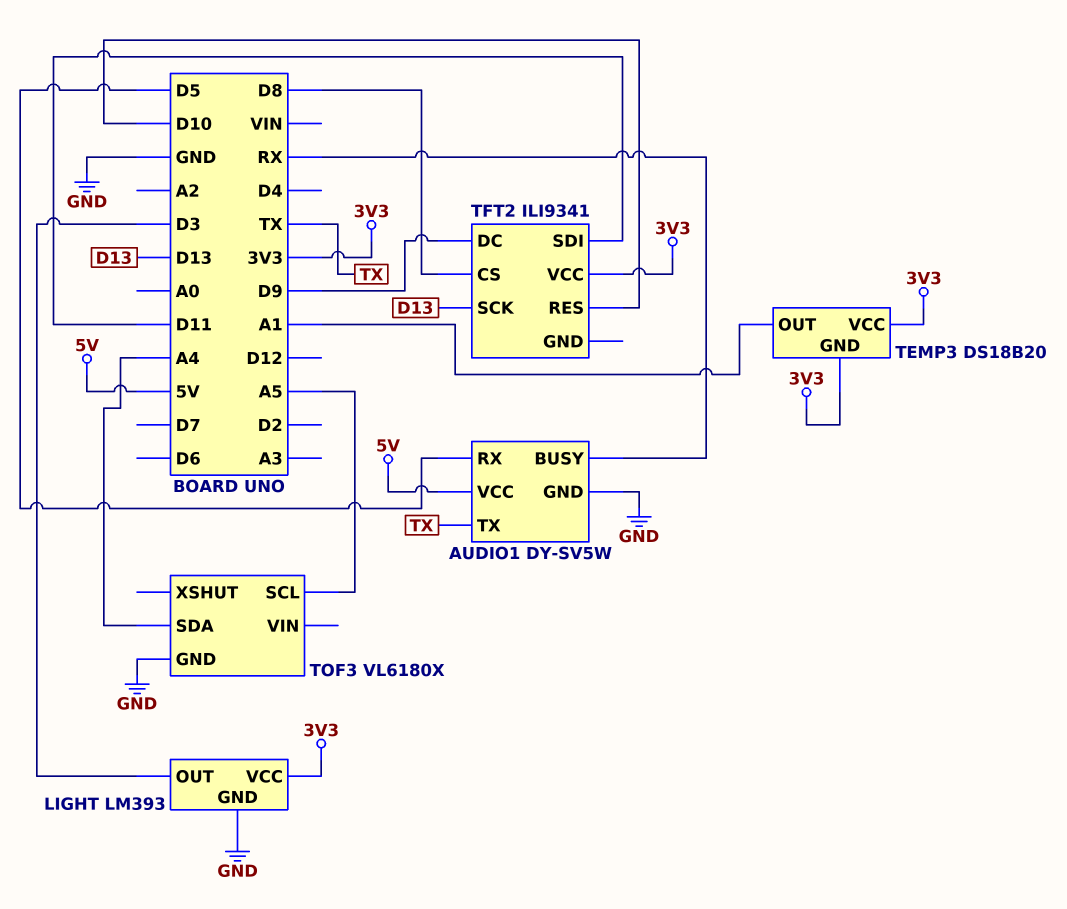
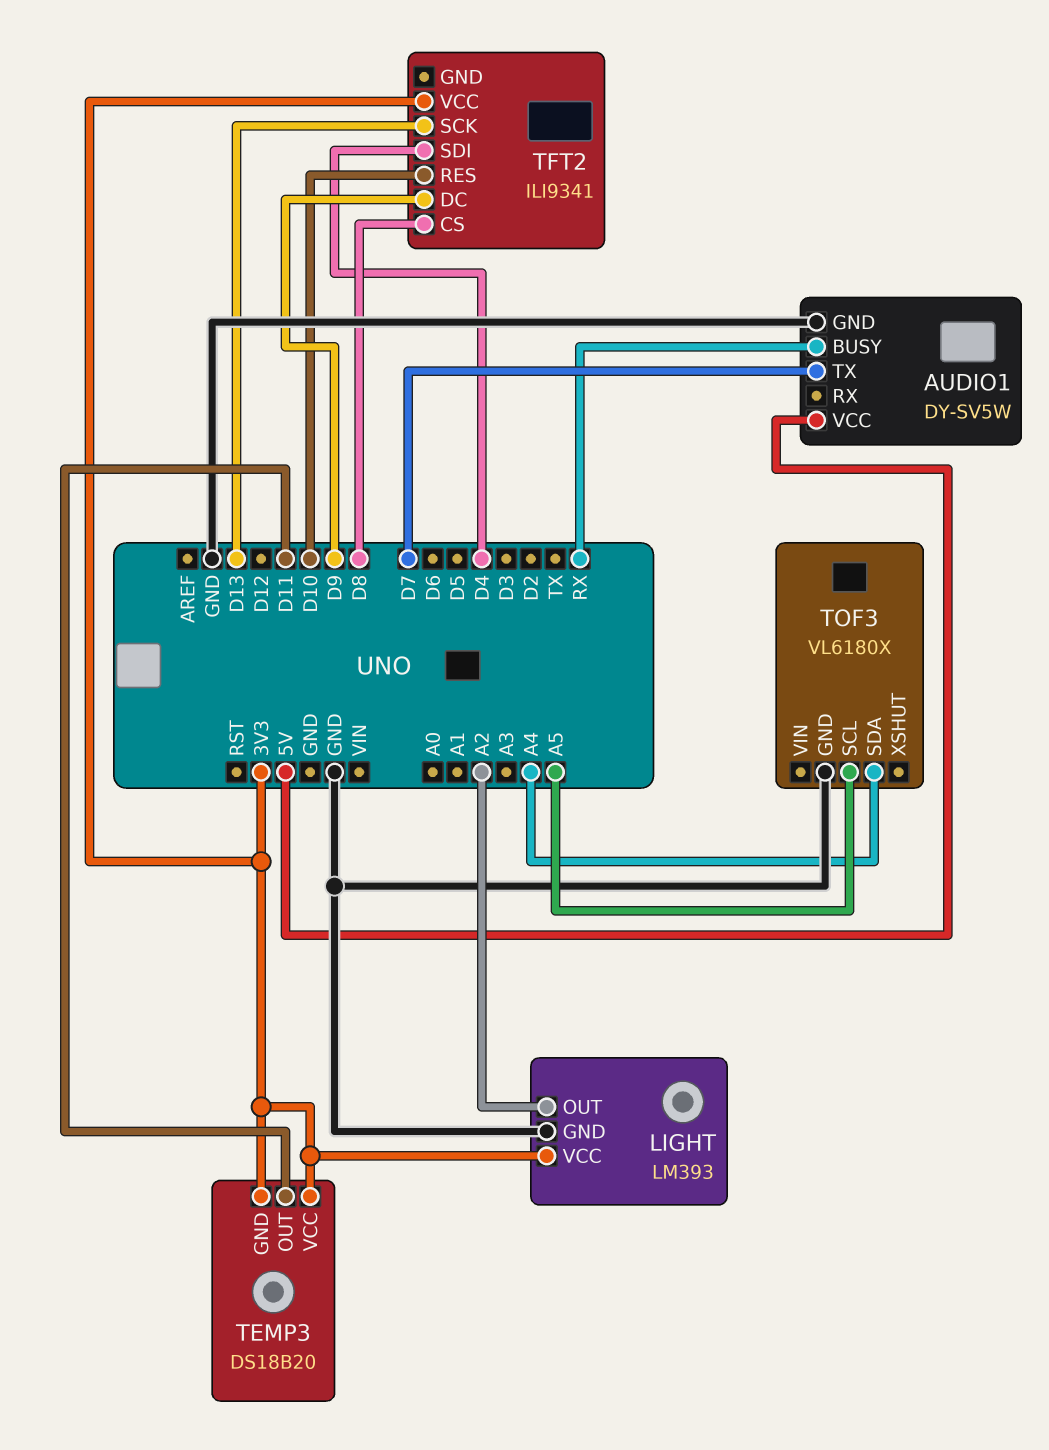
AUDIO1 pin RX: D5 -> none
AUDIO1 pin TX: TX -> D7
LIGHT pin OUT: D3 -> A2
TEMP3 pin OUT: A1 -> D11
TFT2 pin SDI: D11 -> D4

